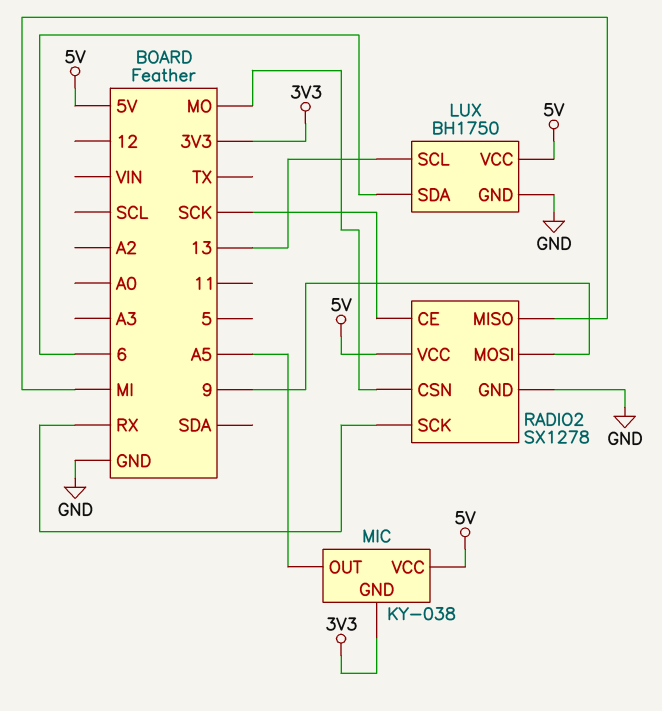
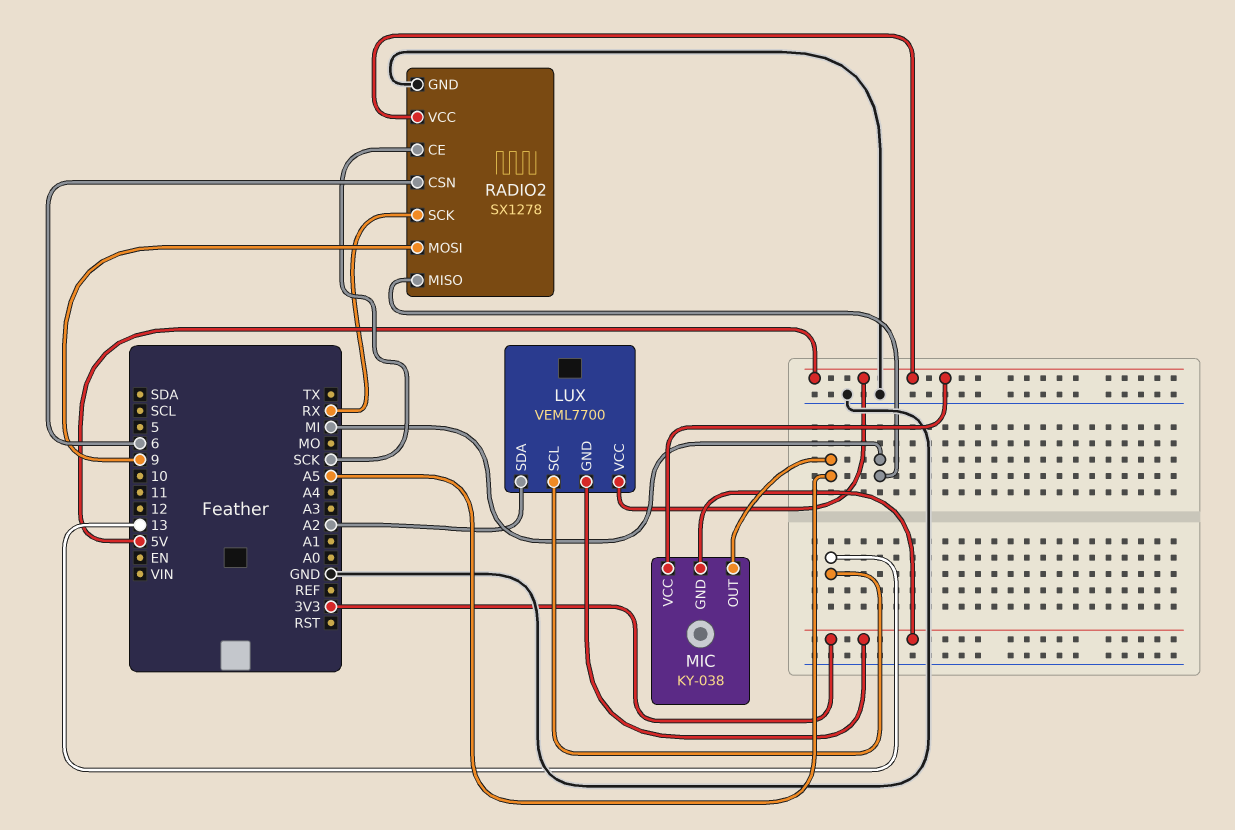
LUX: BH1750 -> VEML7700
LUX pin GND: GND -> 3V3
LUX pin SDA: 6 -> A2
RADIO2 pin CSN: MO -> 6

